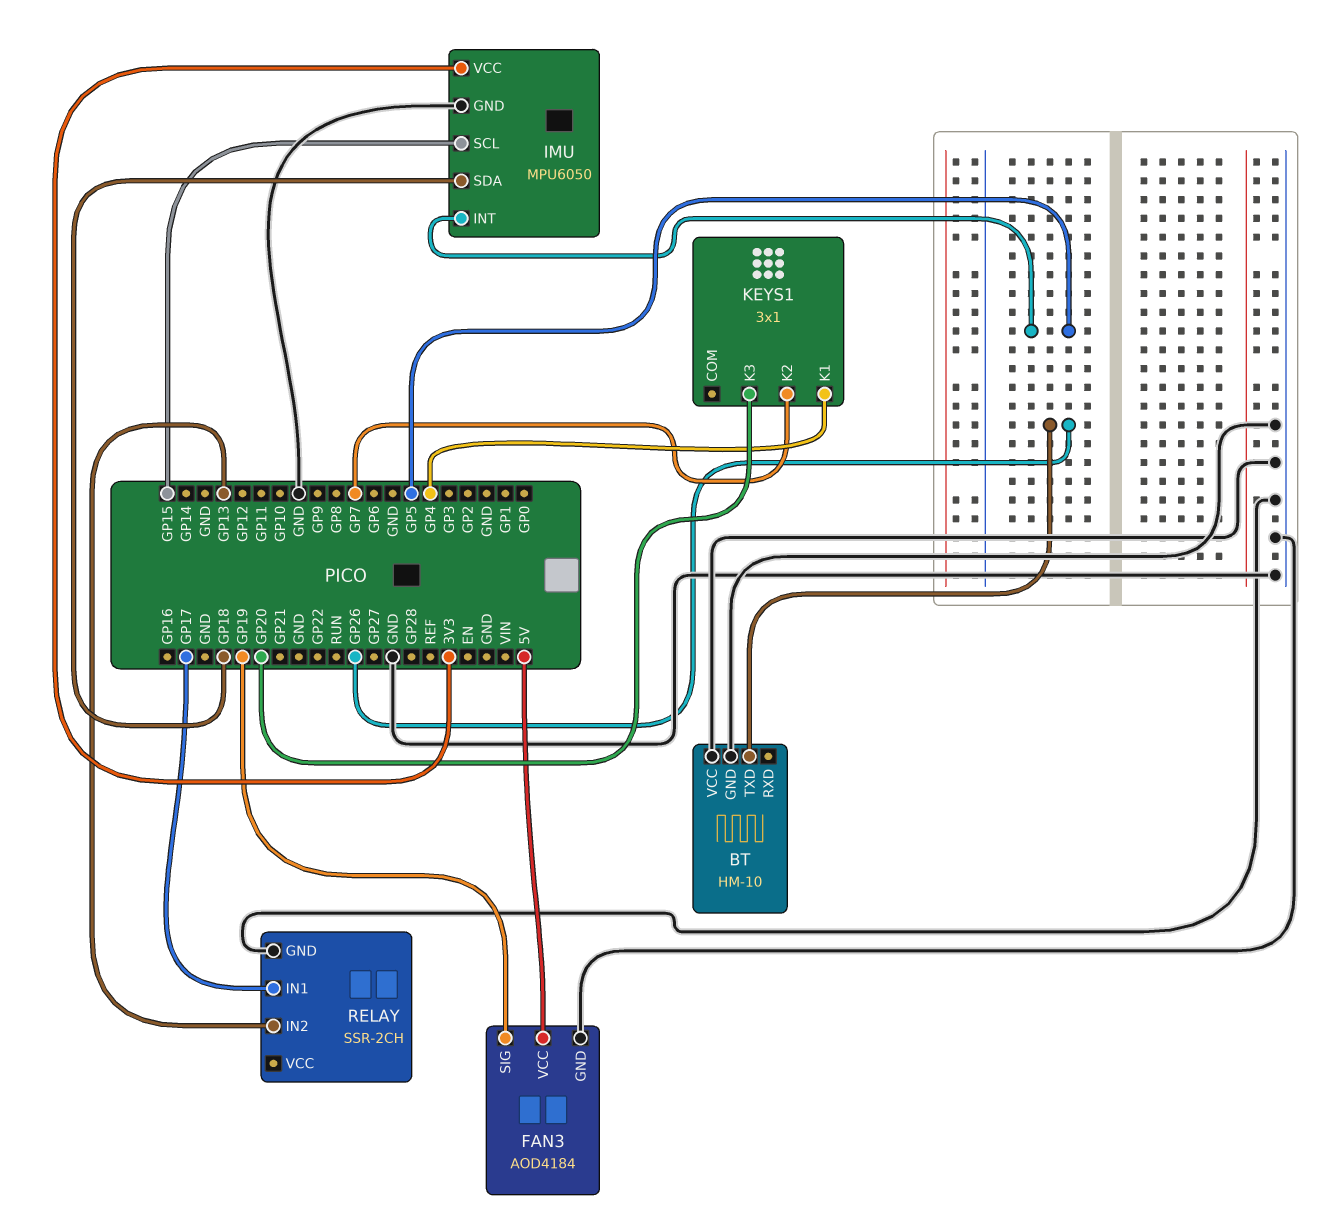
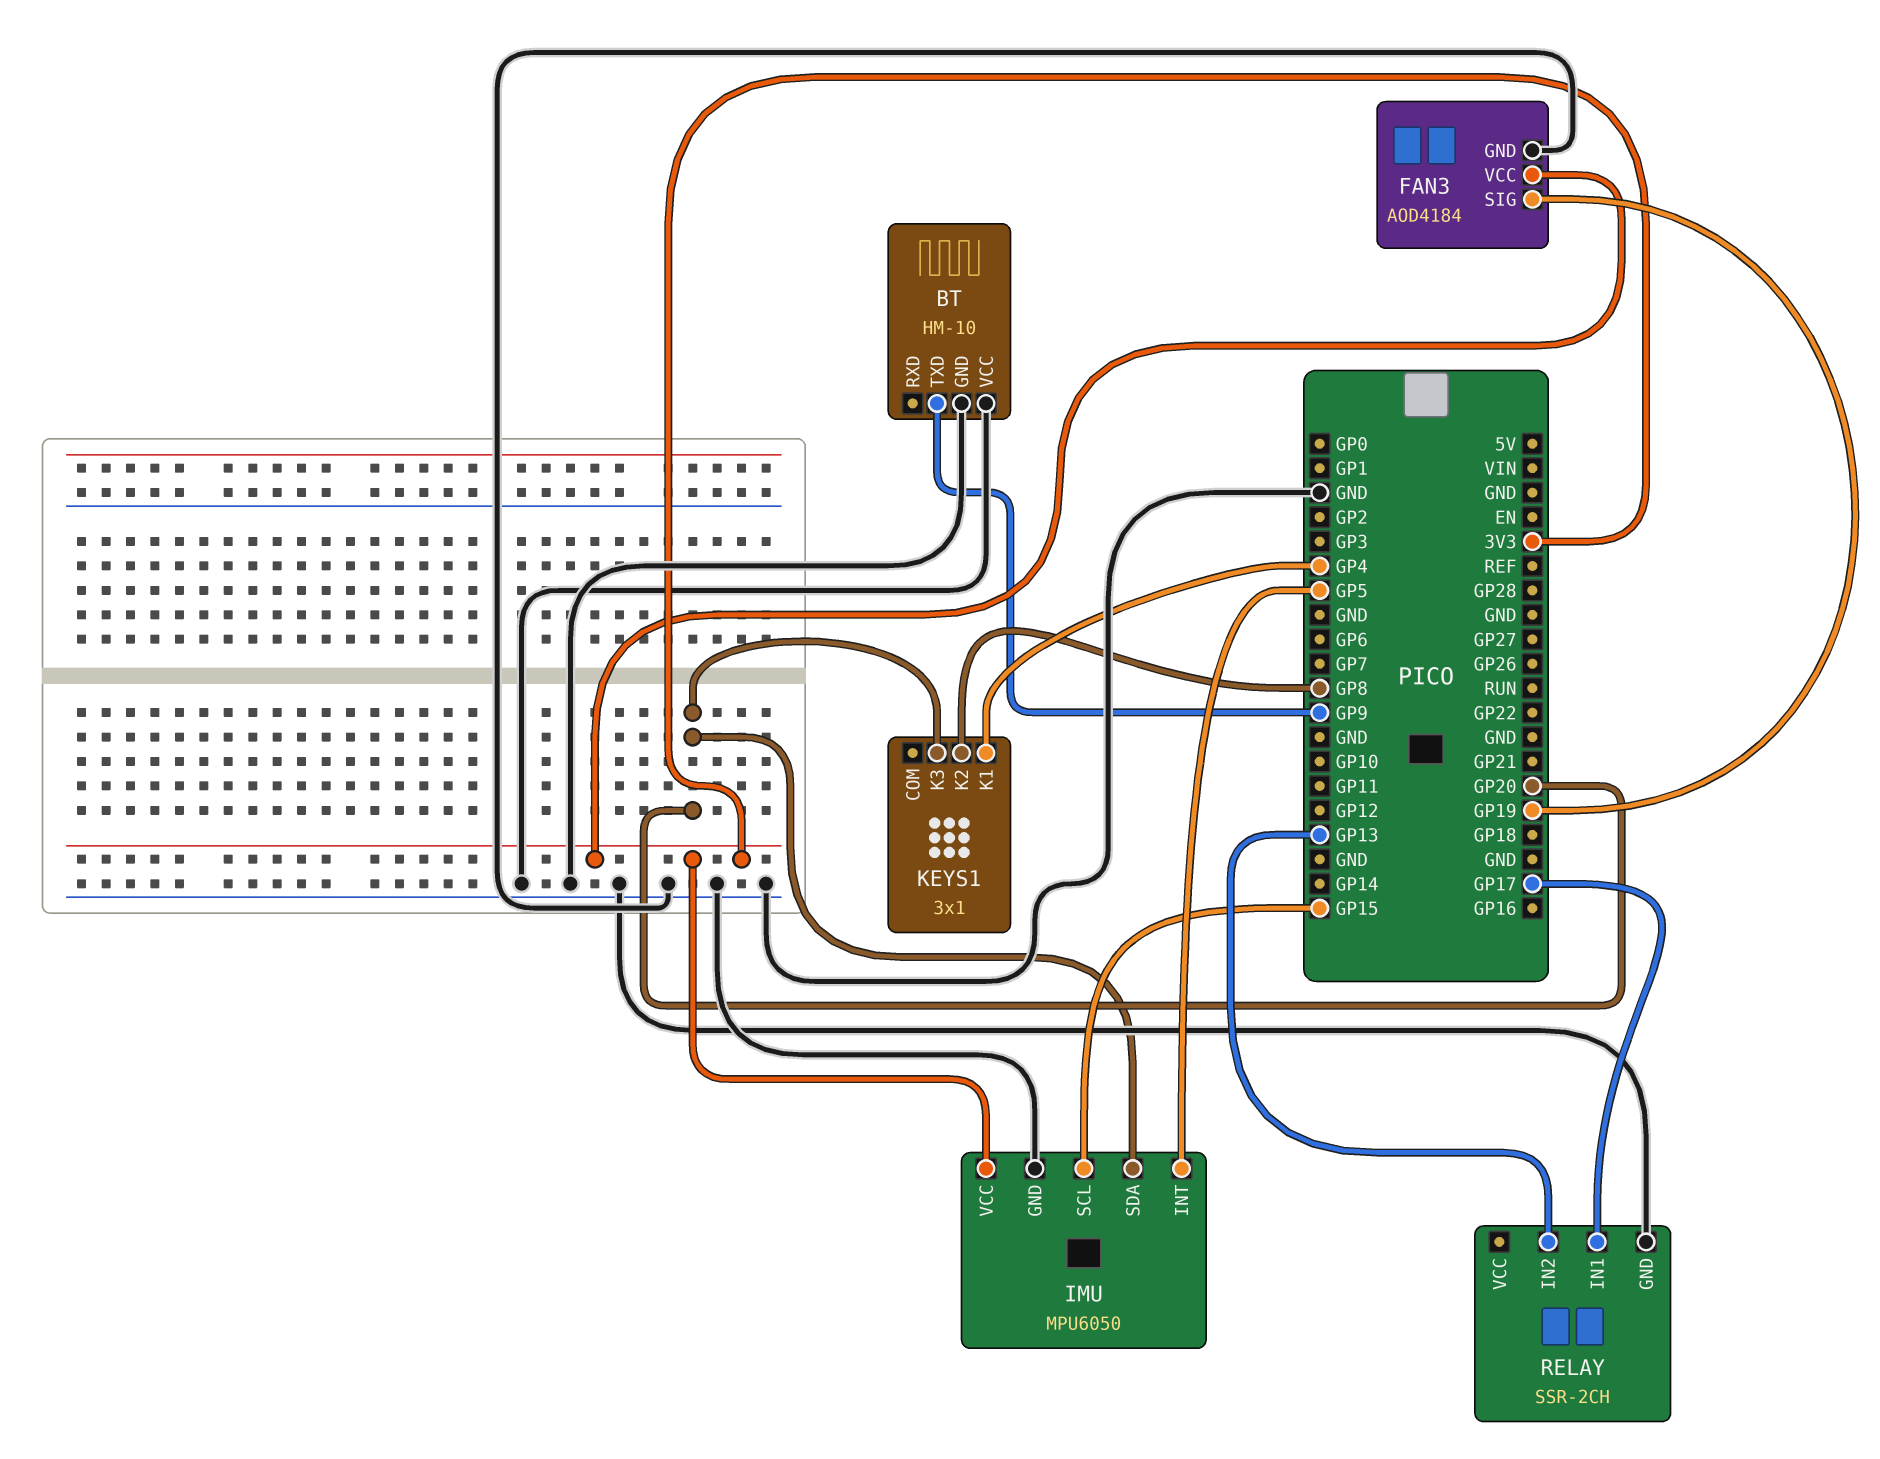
BT pin TXD: GP26 -> GP9
FAN3 pin VCC: 5V -> 3V3
IMU pin SDA: GP18 -> GP20
KEYS1 pin K2: GP7 -> GP8

